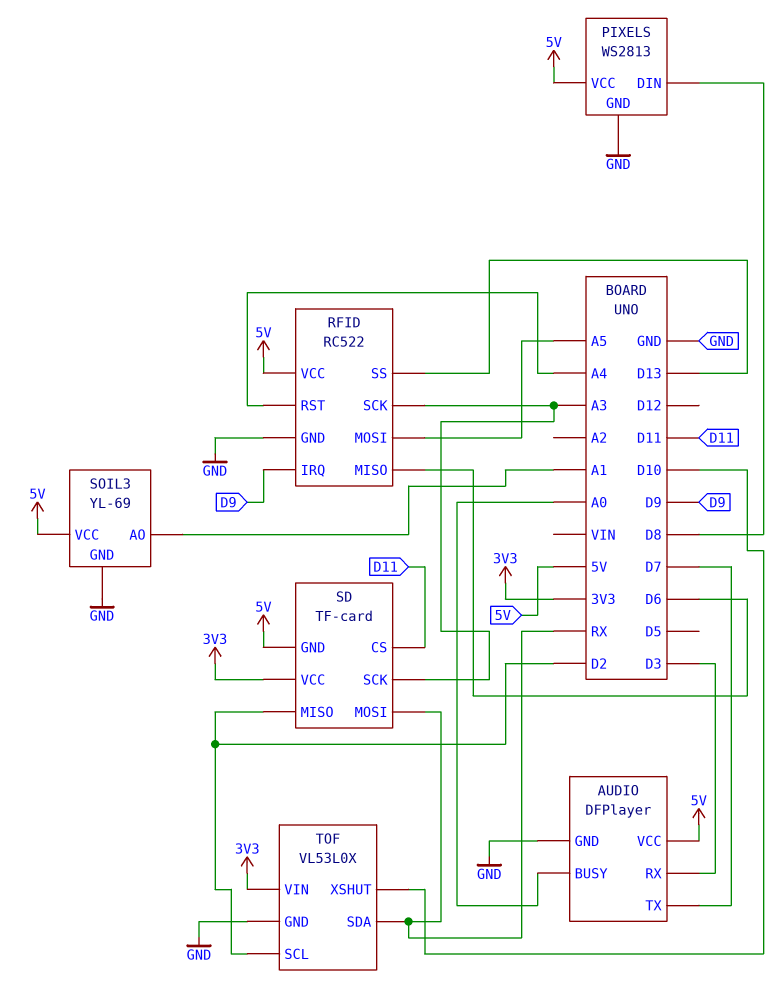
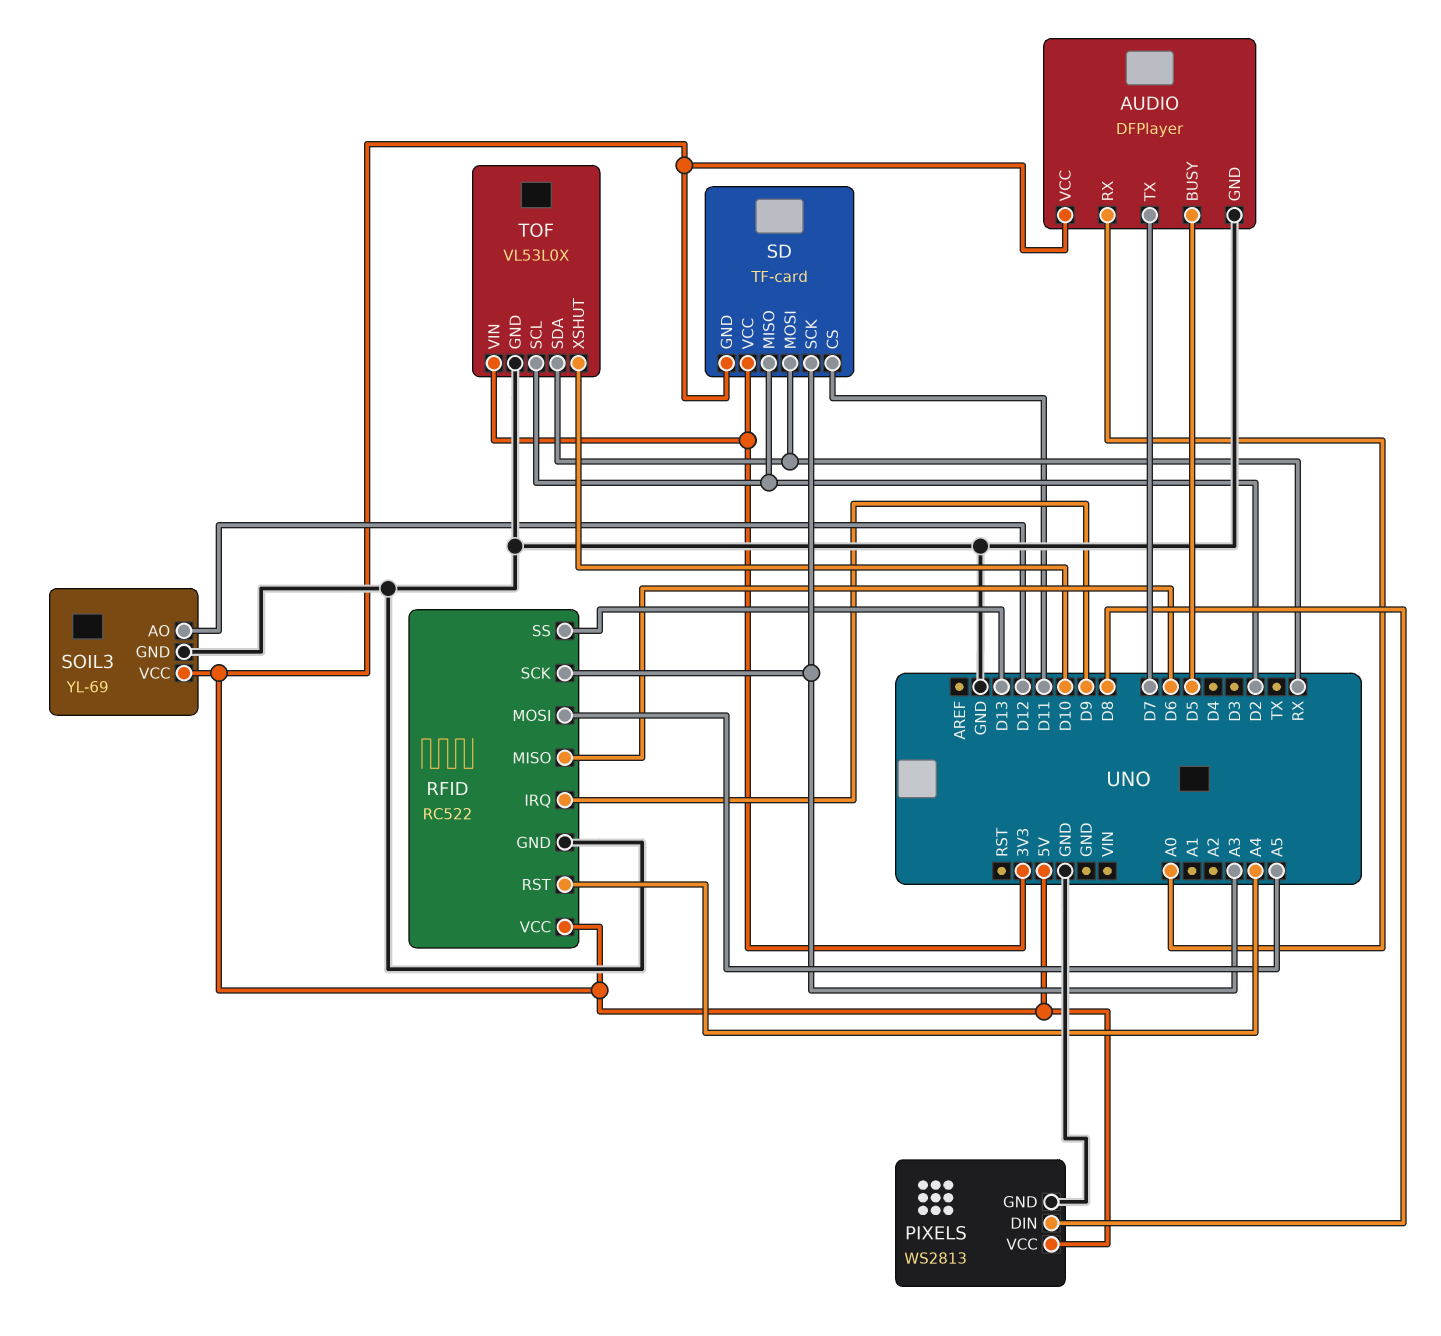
AUDIO pin BUSY: A0 -> D5
AUDIO pin RX: D3 -> A0
SOIL3 pin AO: A1 -> D12

